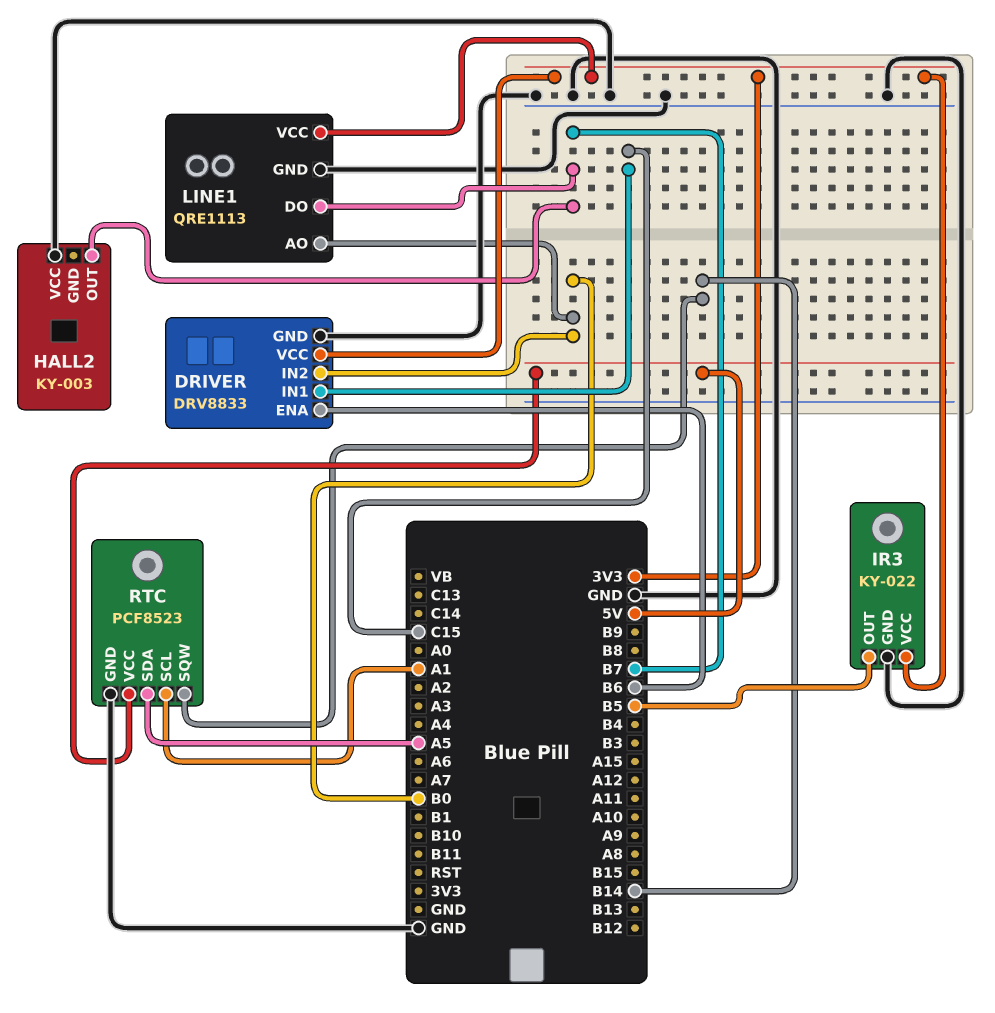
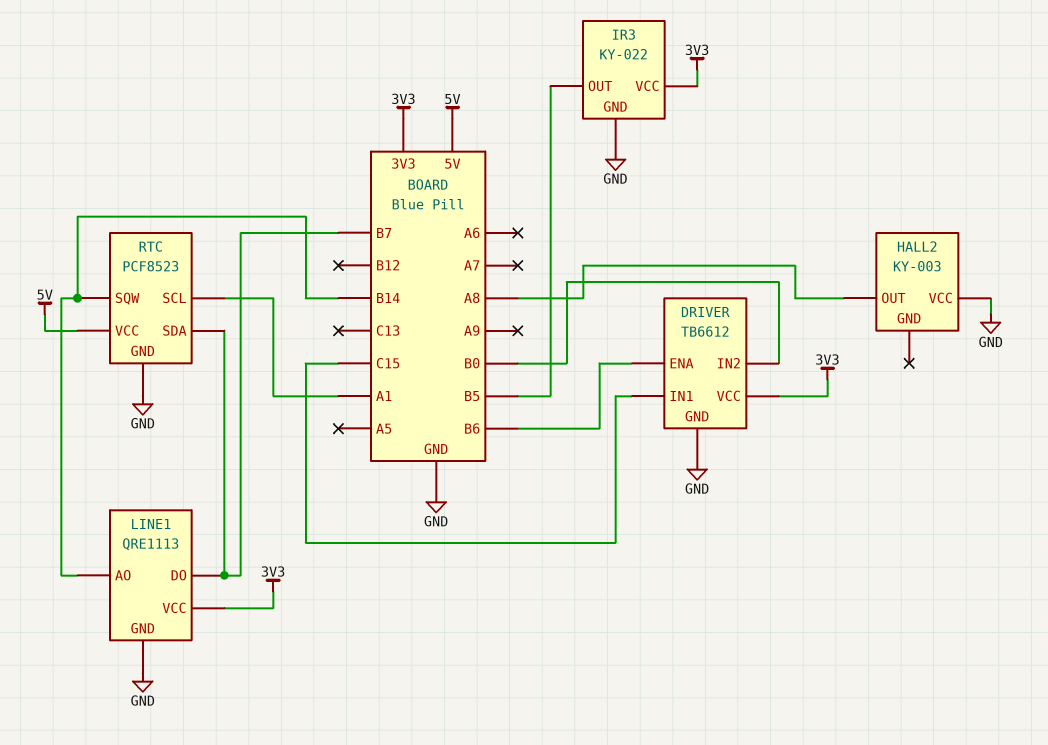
DRIVER: DRV8833 -> TB6612
HALL2 pin OUT: B7 -> A8
LINE1 pin AO: B0 -> B14
RTC pin SDA: A5 -> B7

